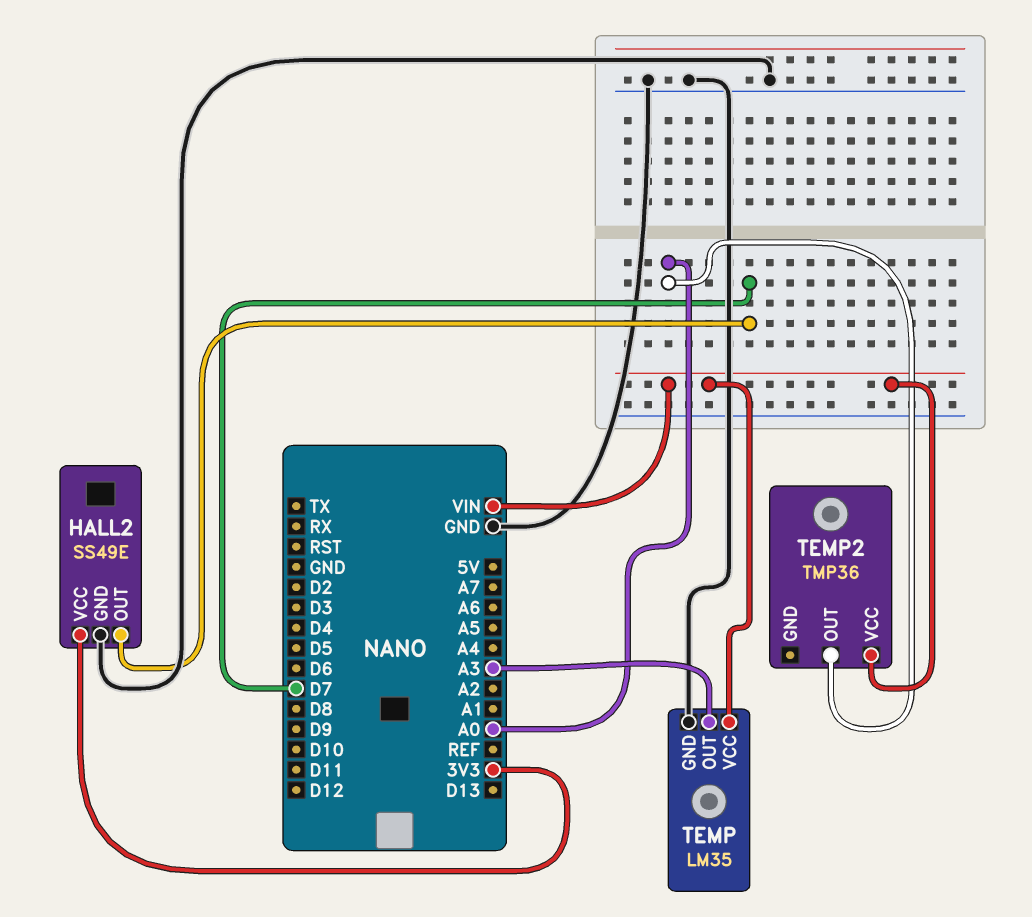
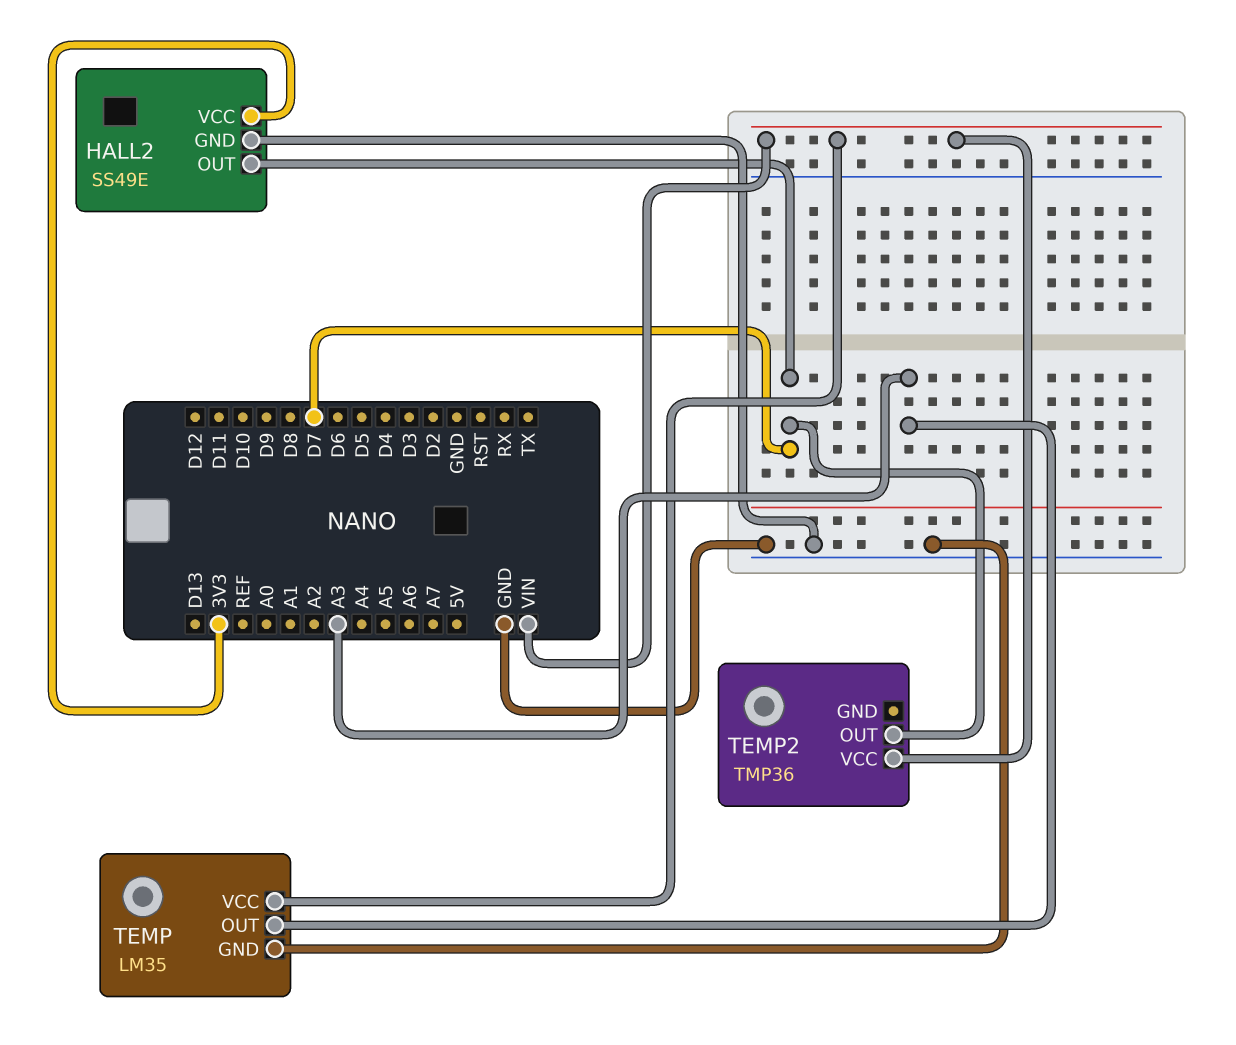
TEMP2 pin OUT: A0 -> D7

